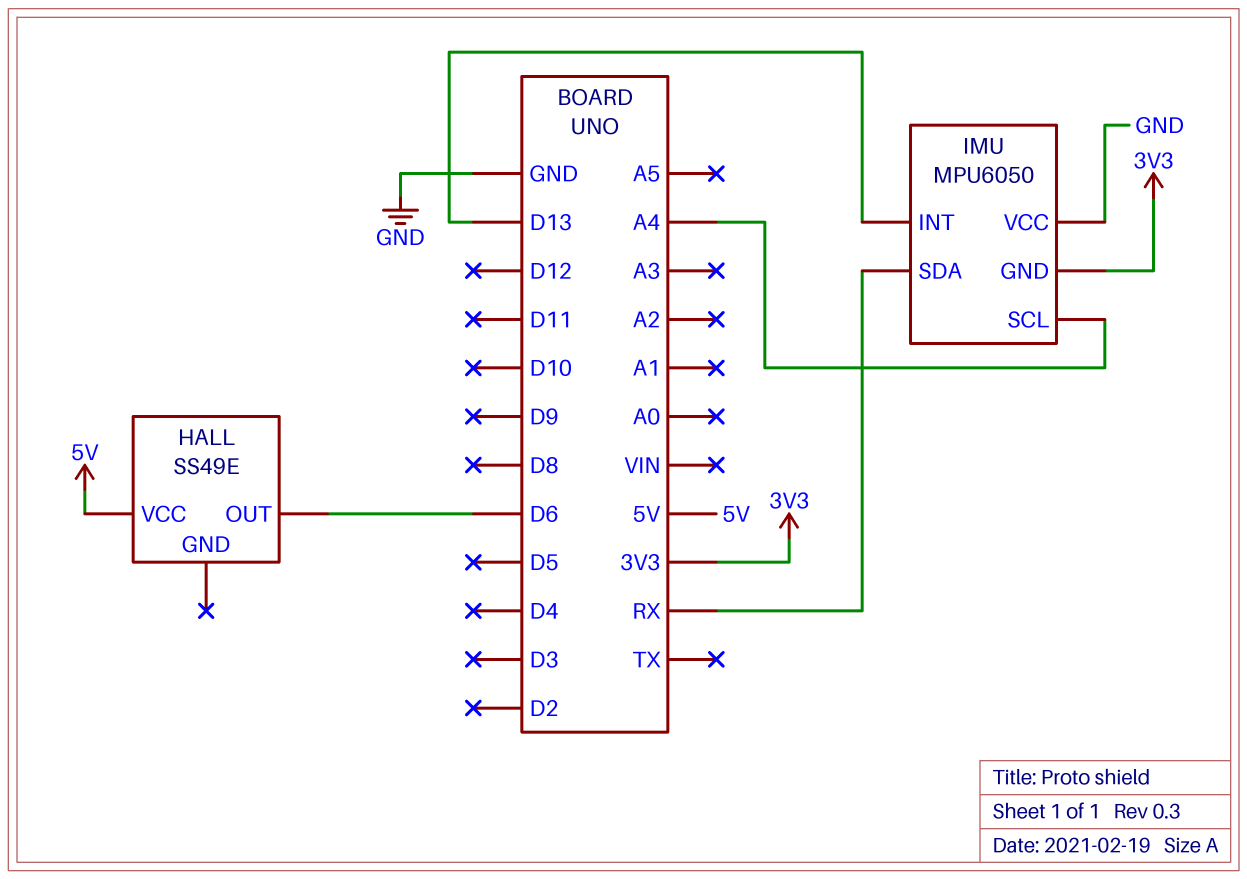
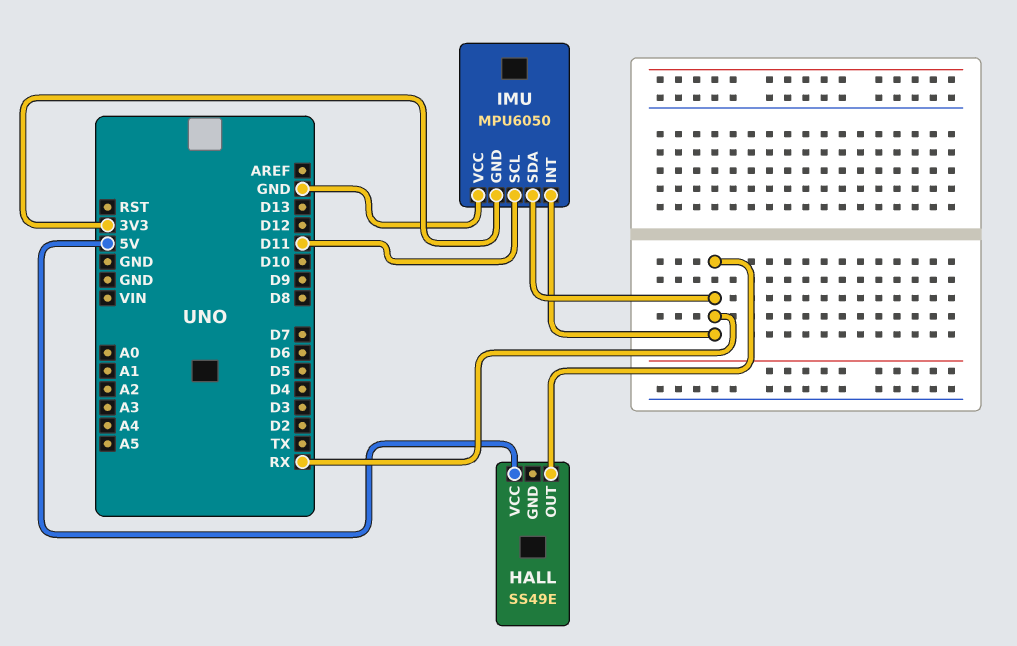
HALL pin OUT: D6 -> RX
IMU pin INT: D13 -> RX
IMU pin SCL: A4 -> D11

